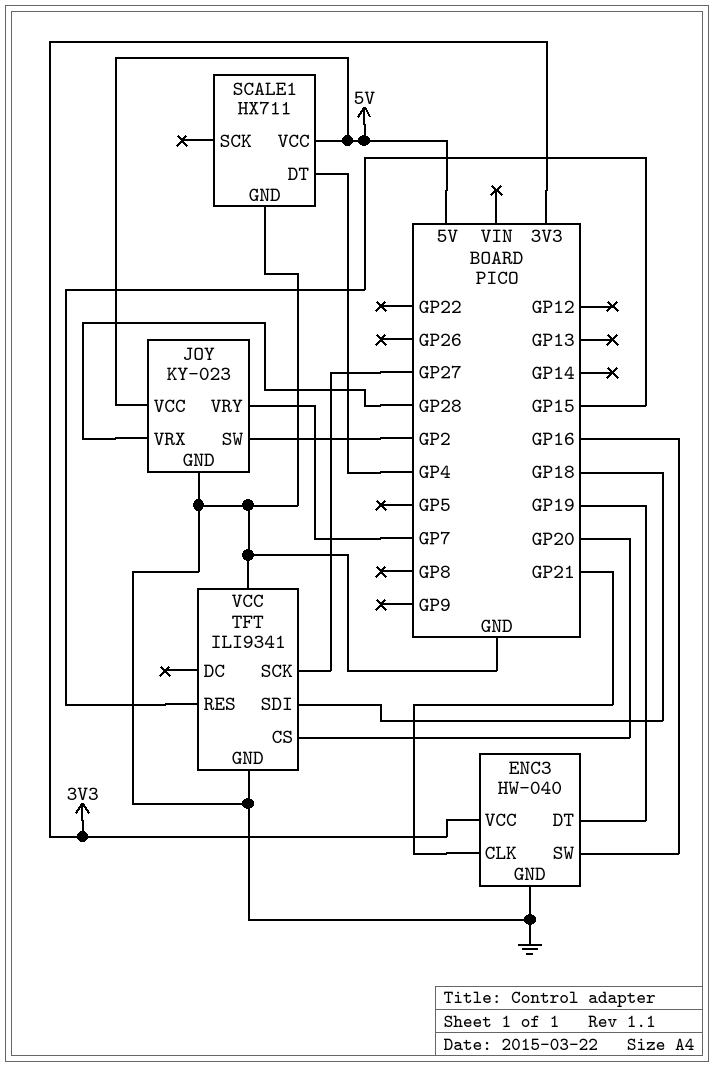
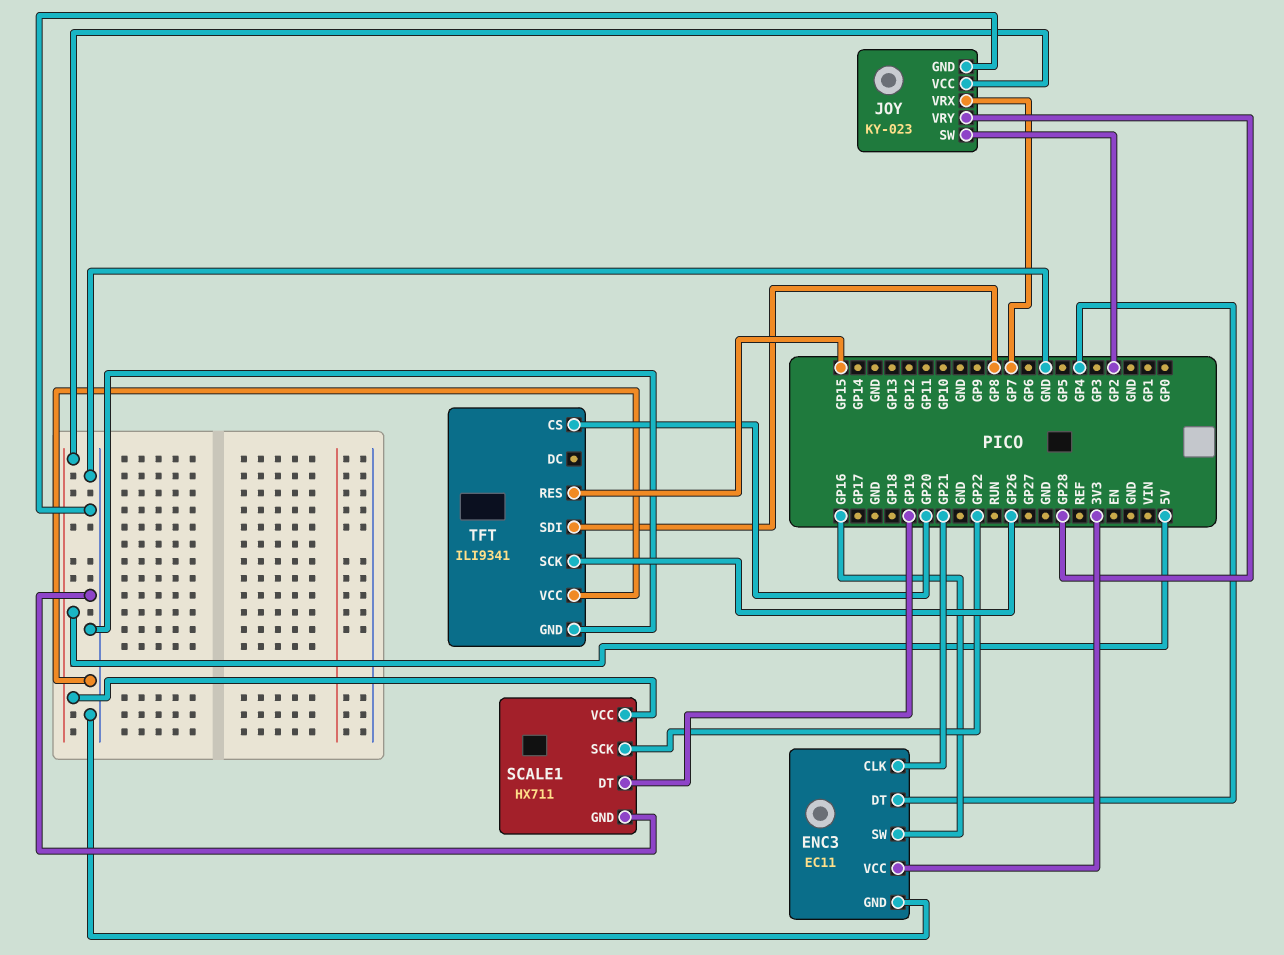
ENC3: HW-040 -> EC11
ENC3 pin DT: GP19 -> GP4
JOY pin VRX: GP28 -> GP7
JOY pin VRY: GP7 -> GP28
SCALE1 pin DT: GP4 -> GP19
SCALE1 pin SCK: none -> GP22
TFT pin SCK: GP27 -> GP26
TFT pin SDI: GP18 -> GP8

